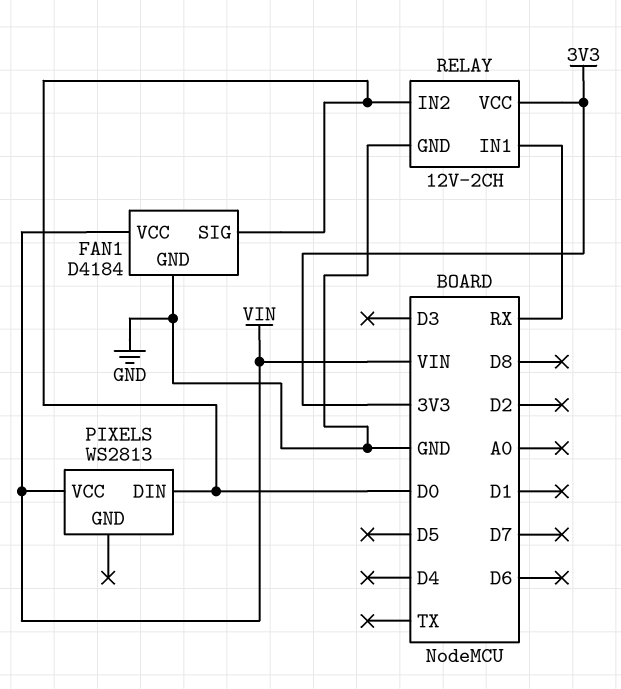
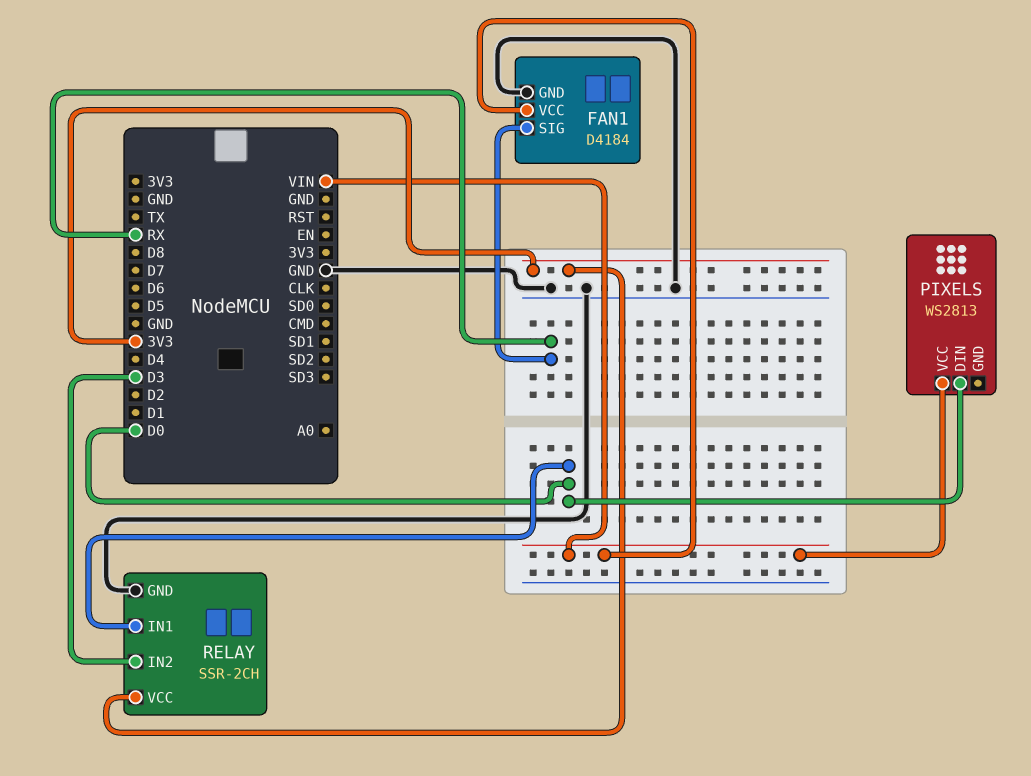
FAN1 pin SIG: D0 -> RX
RELAY: 12V-2CH -> SSR-2CH
RELAY pin IN1: RX -> D0
RELAY pin IN2: D0 -> D3

